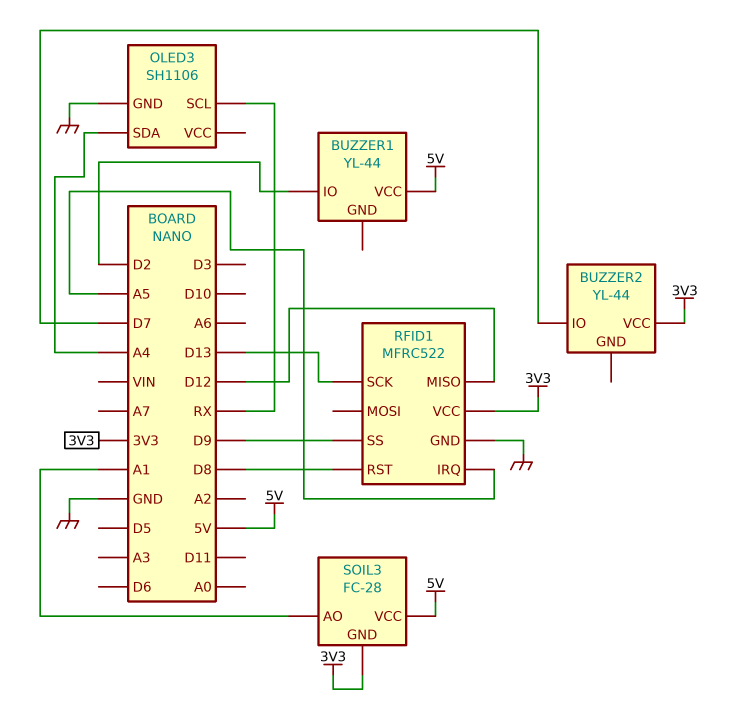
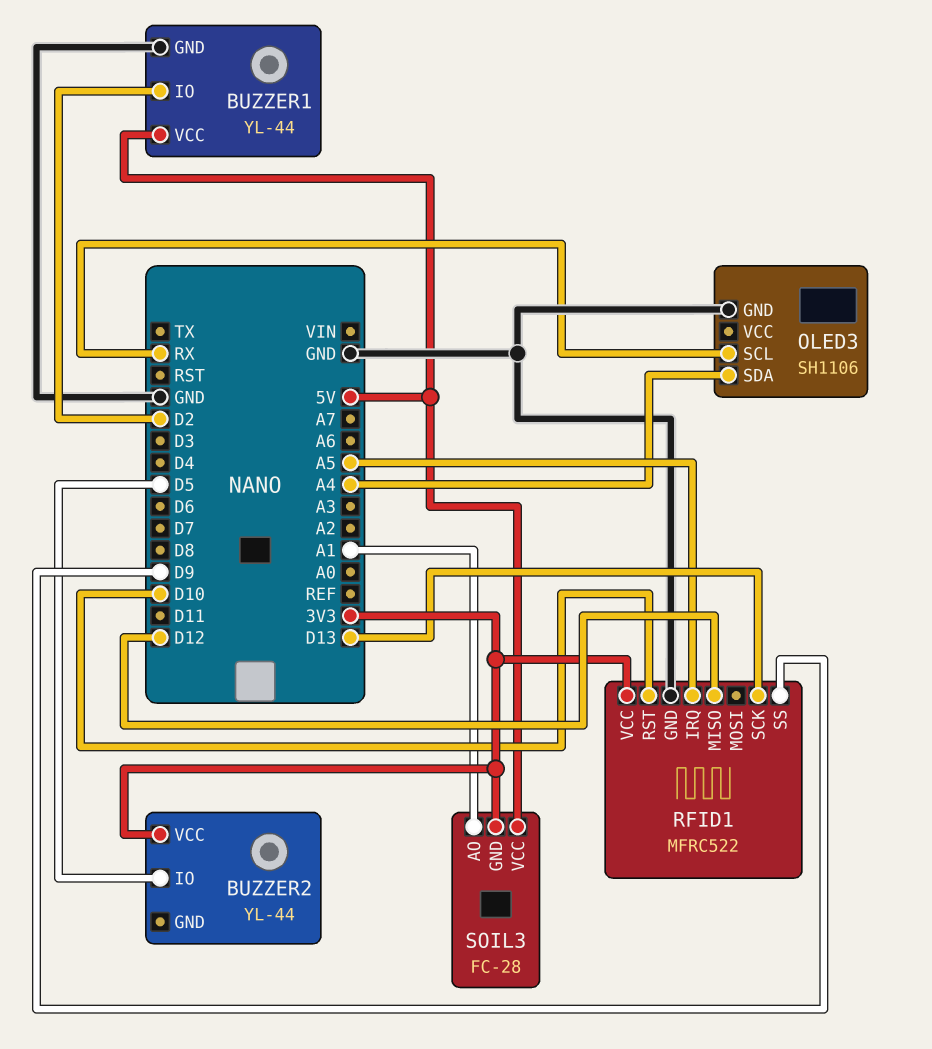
BUZZER1 pin GND: none -> GND
BUZZER2 pin IO: D7 -> D5
RFID1 pin RST: D8 -> D10

